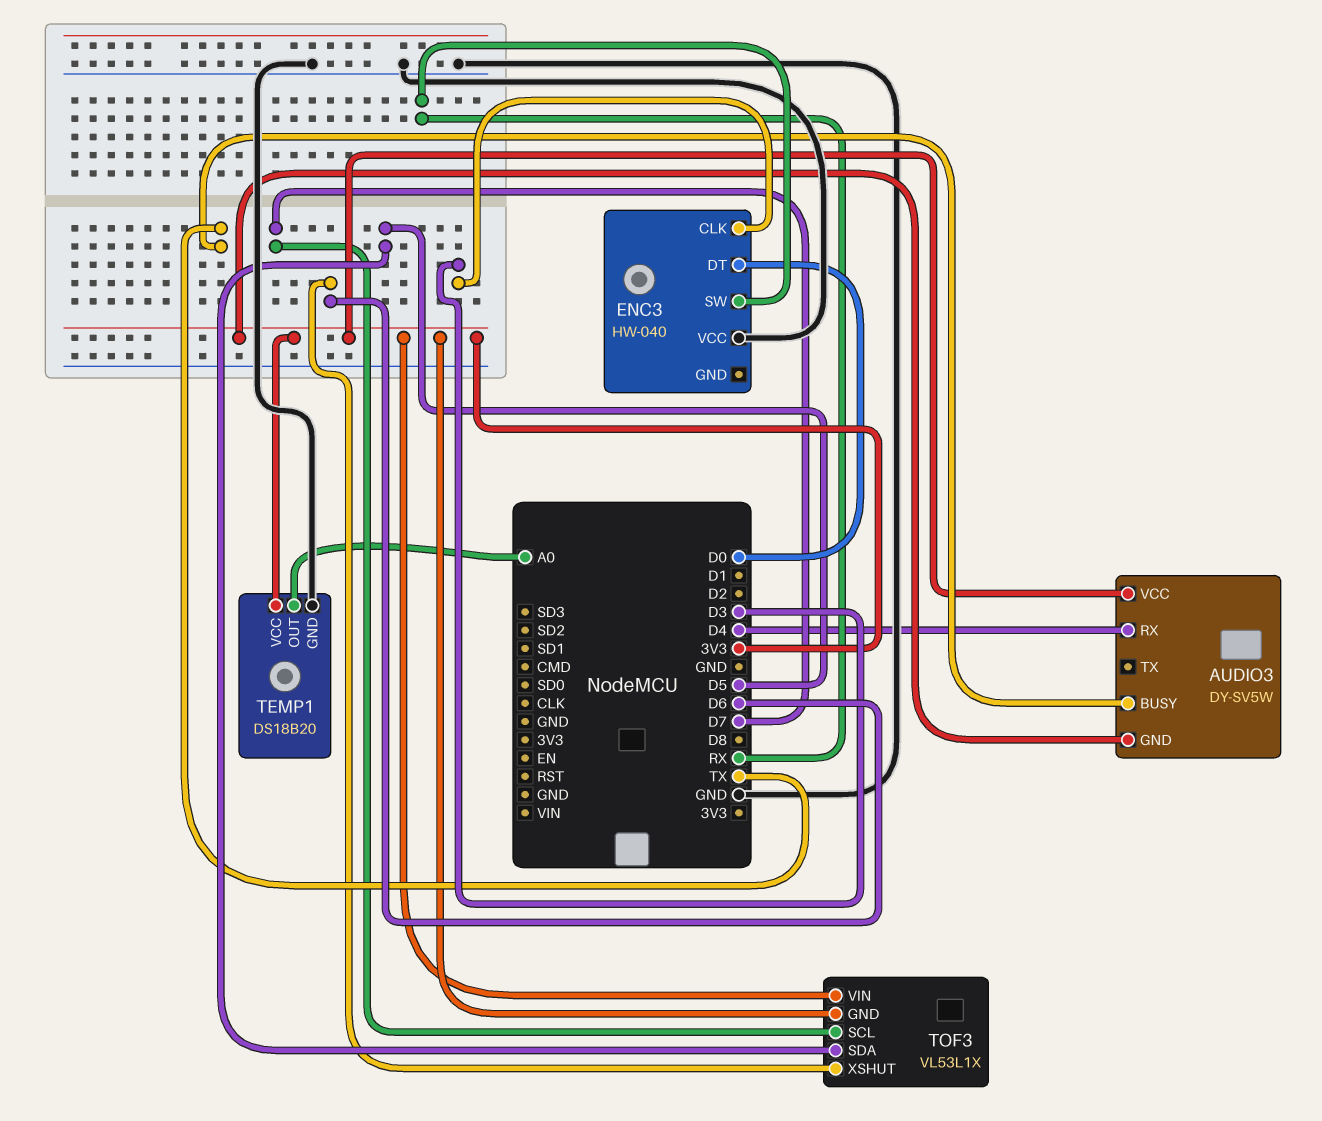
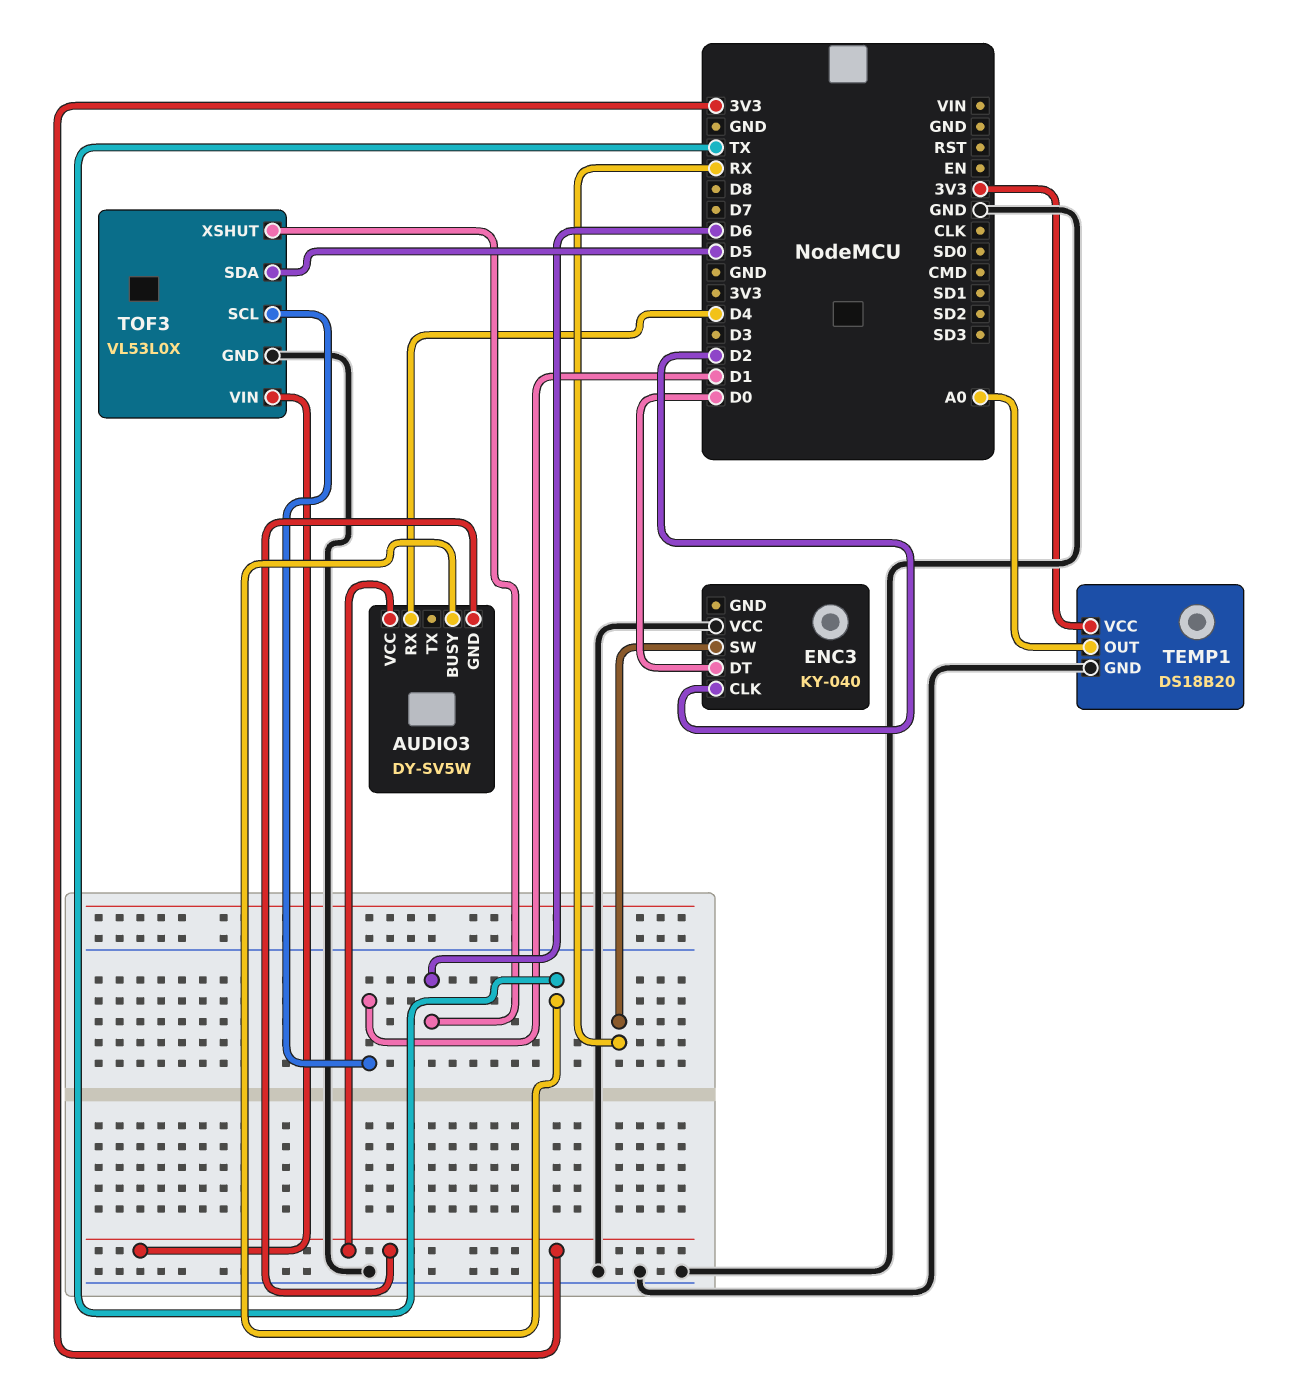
ENC3: HW-040 -> KY-040
ENC3 pin CLK: D3 -> D2
TOF3: VL53L1X -> VL53L0X
TOF3 pin GND: 3V3 -> GND
TOF3 pin SCL: D7 -> D1

